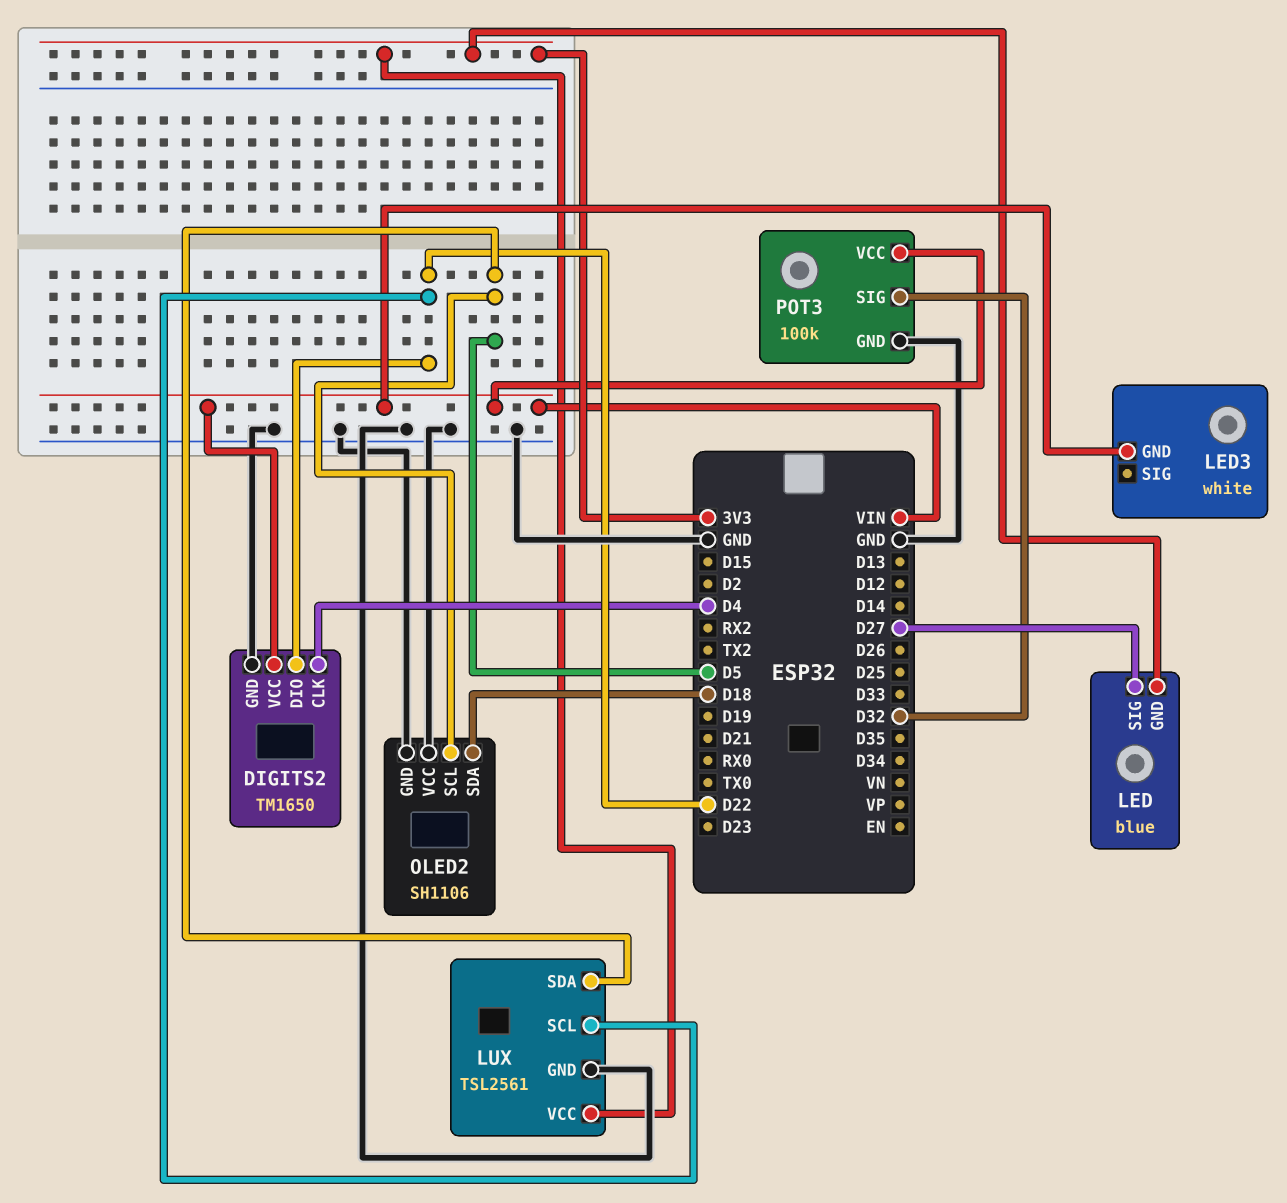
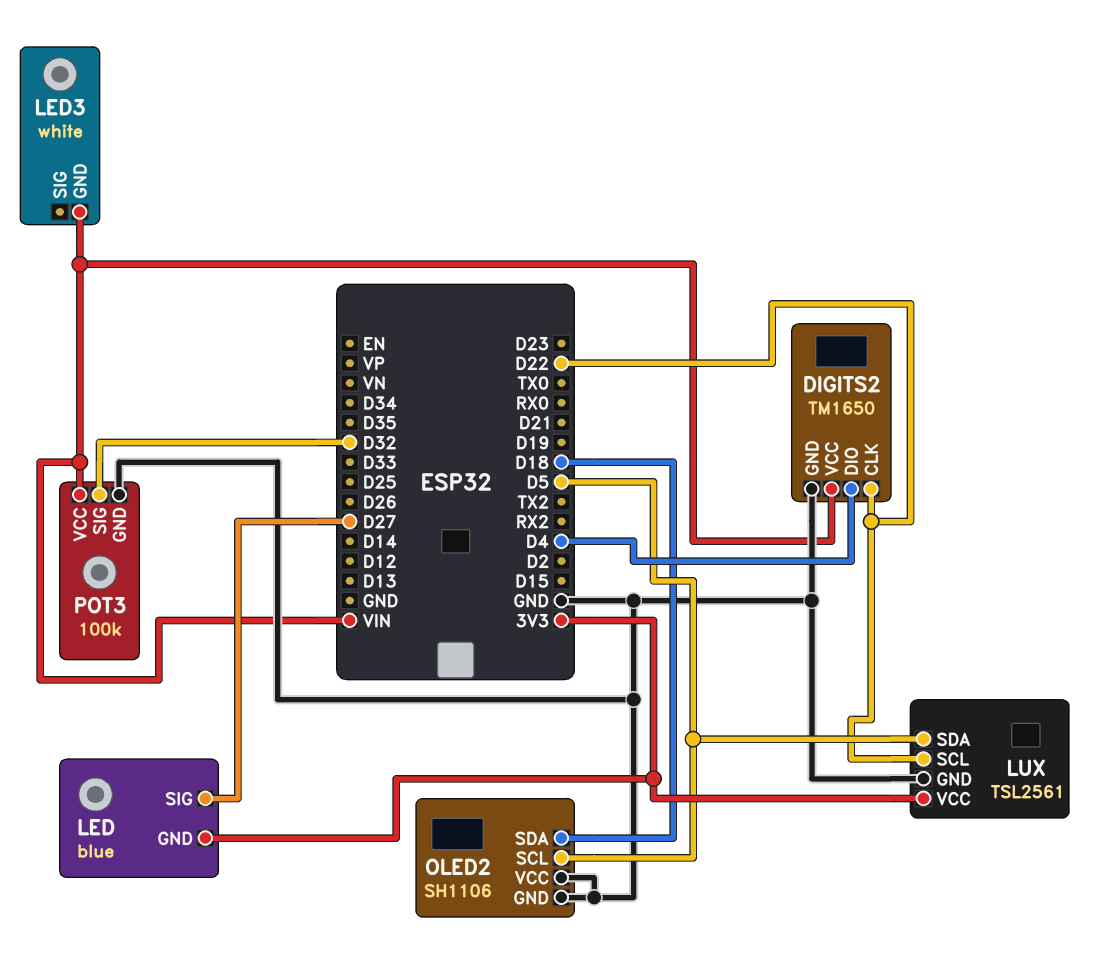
DIGITS2 pin CLK: D4 -> D22
DIGITS2 pin DIO: D22 -> D4

